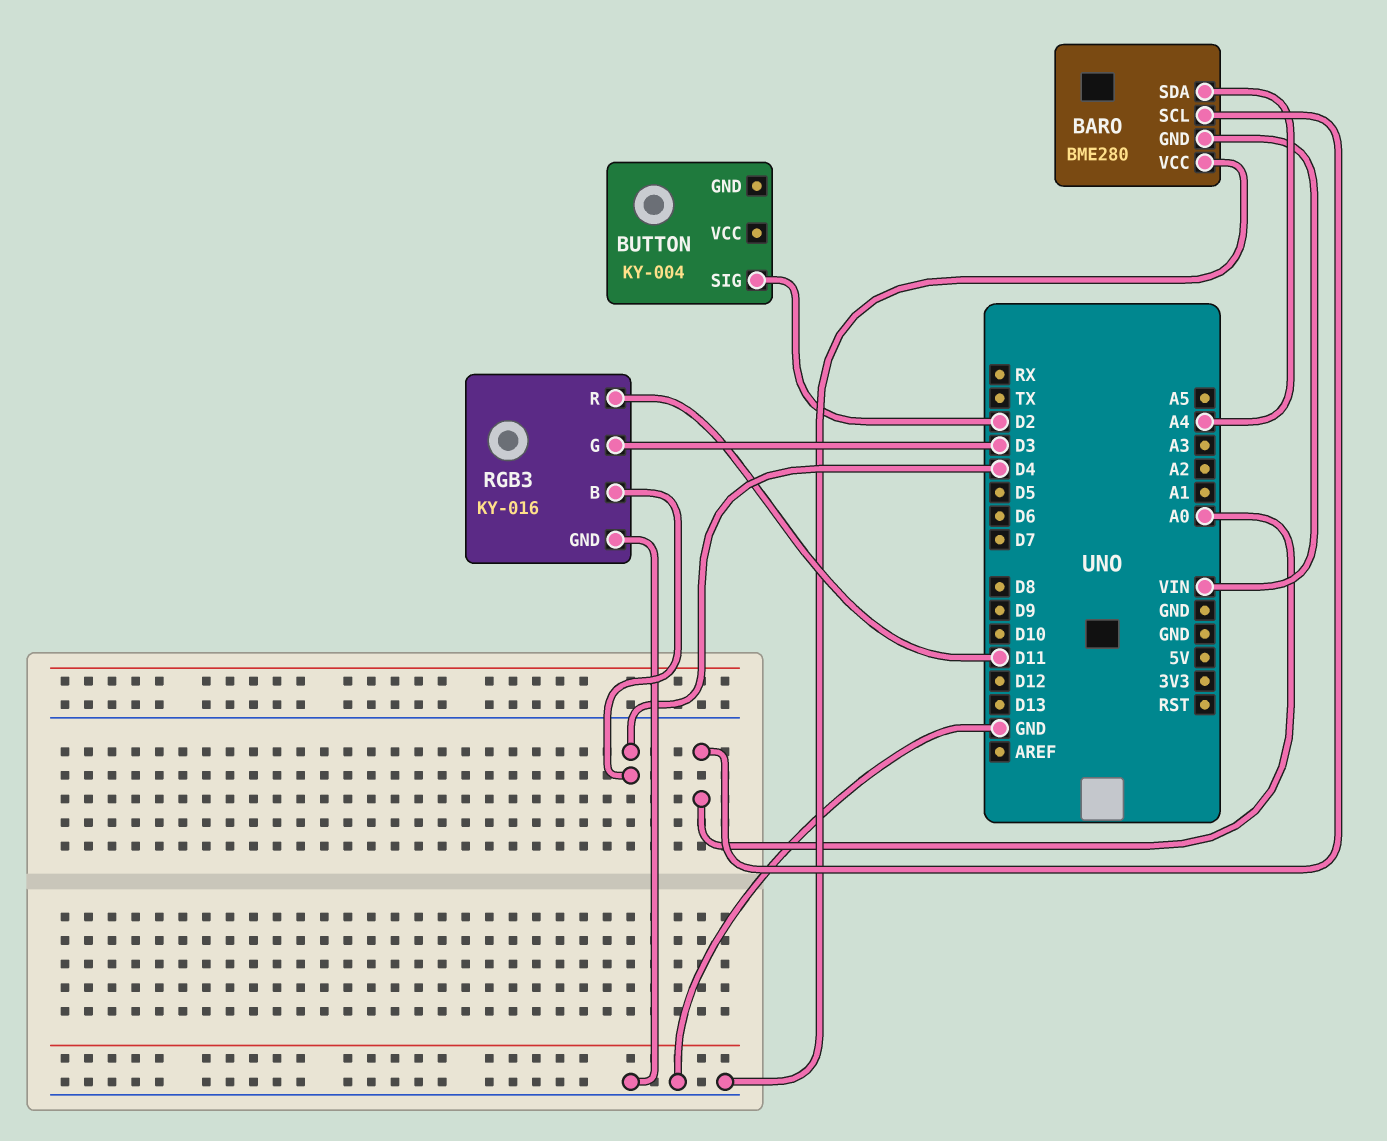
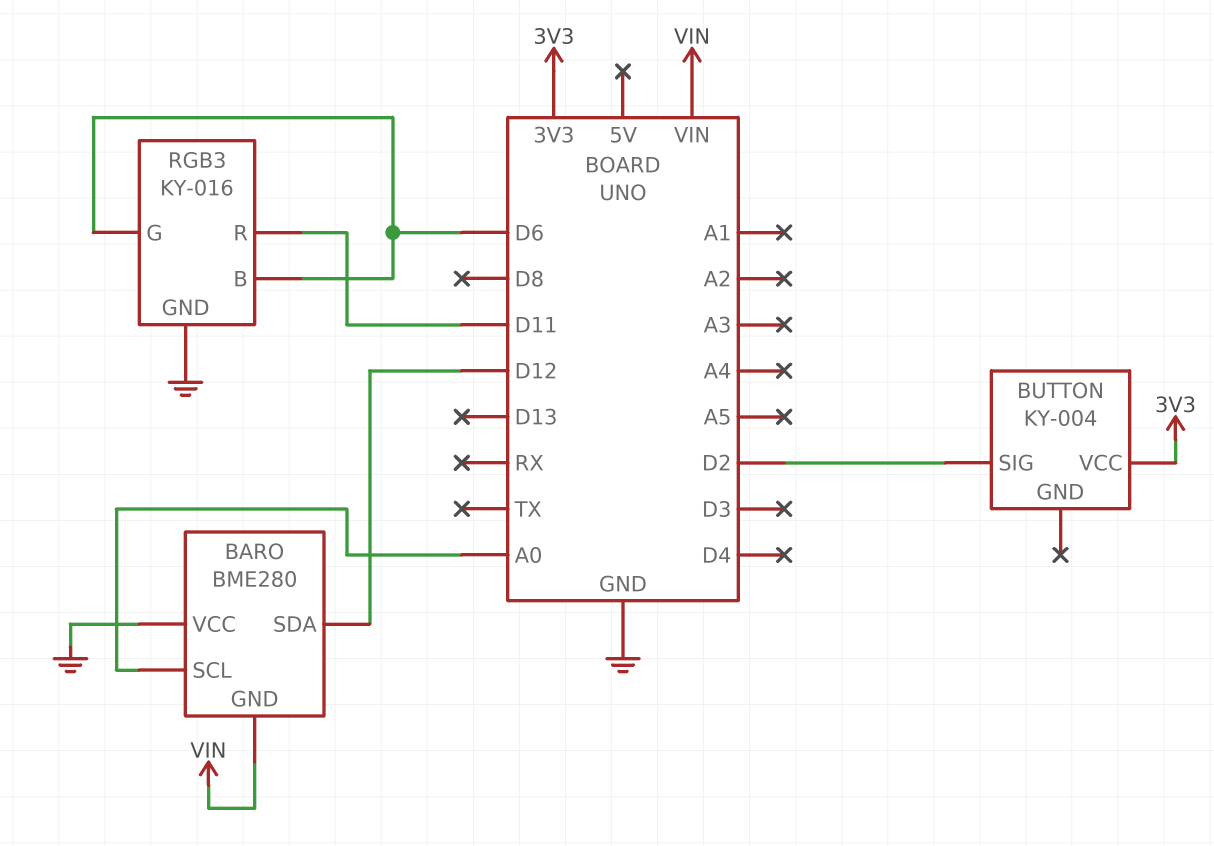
BARO pin SDA: A4 -> D12
BUTTON pin VCC: none -> 3V3
RGB3 pin B: D4 -> D6
RGB3 pin G: D3 -> D6

